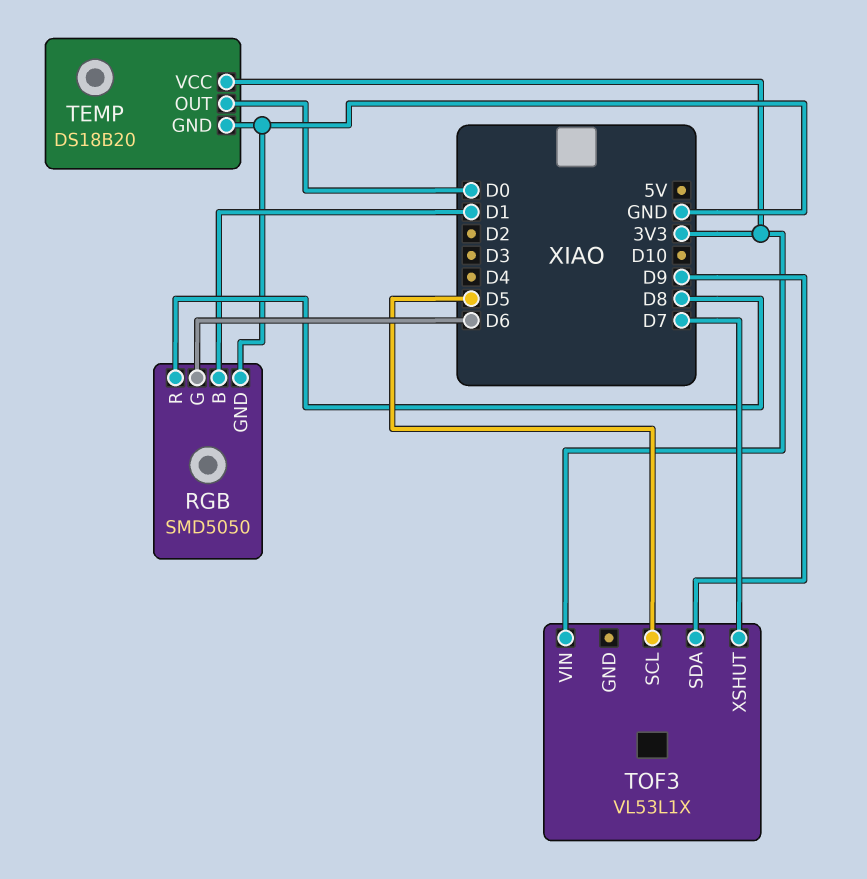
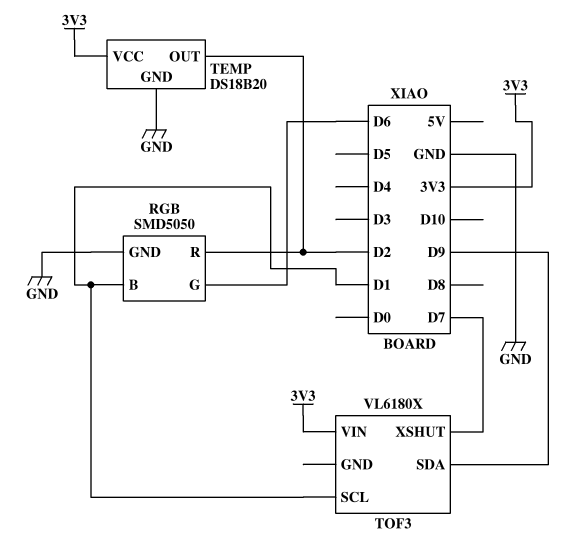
RGB pin R: D8 -> D2
TEMP pin OUT: D0 -> D2
TOF3: VL53L1X -> VL6180X
TOF3 pin SCL: D5 -> D1

